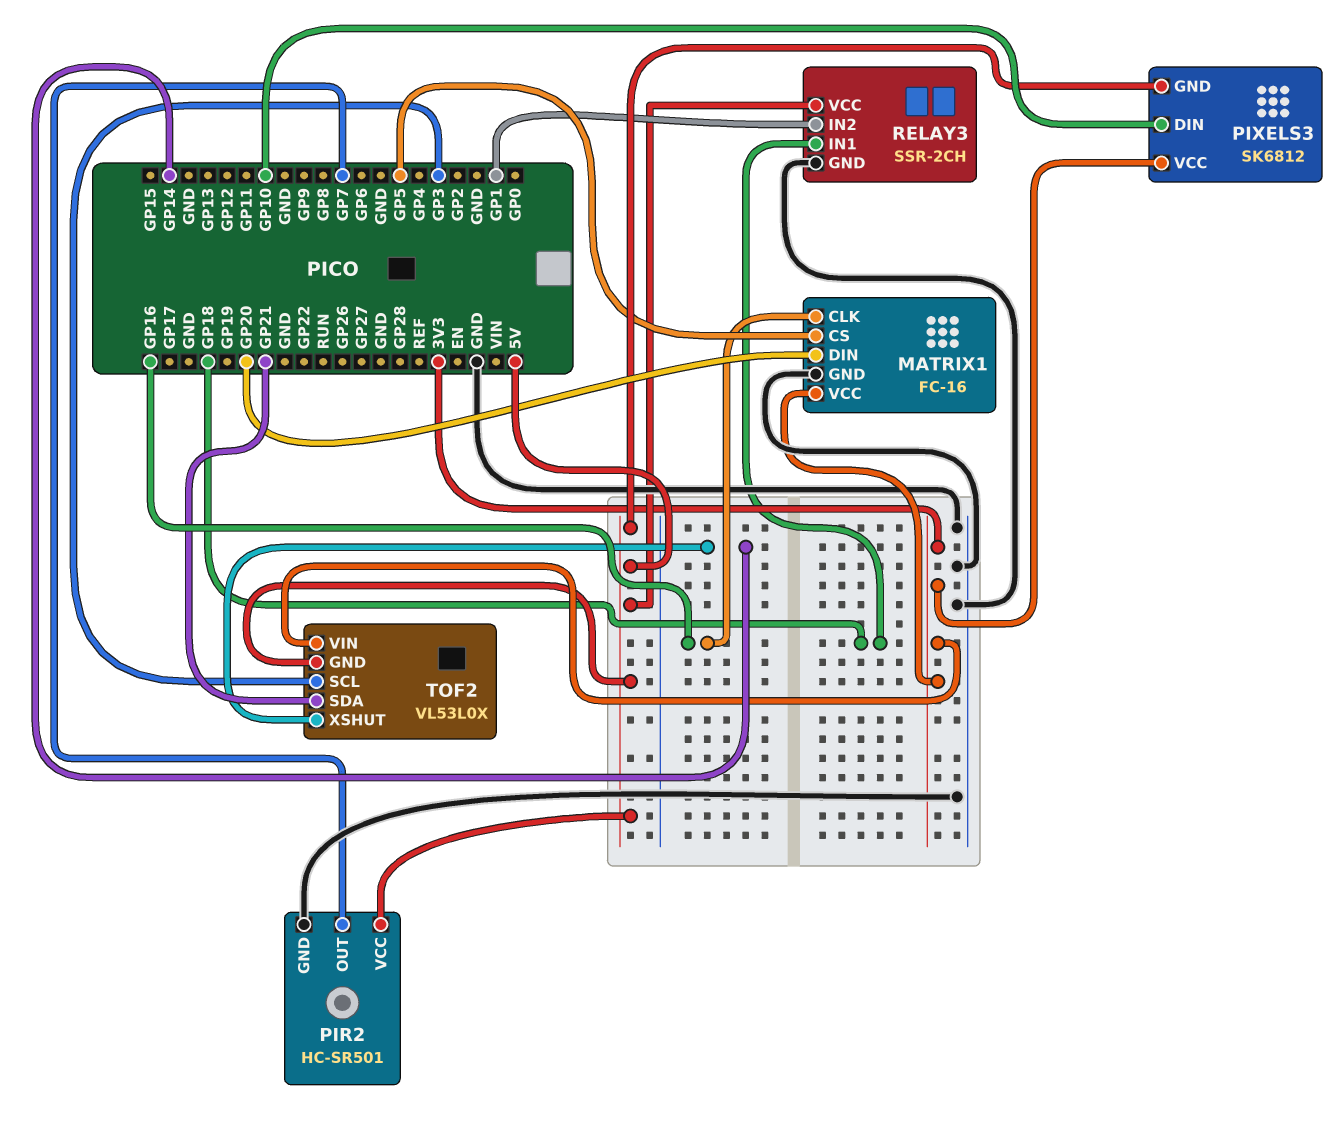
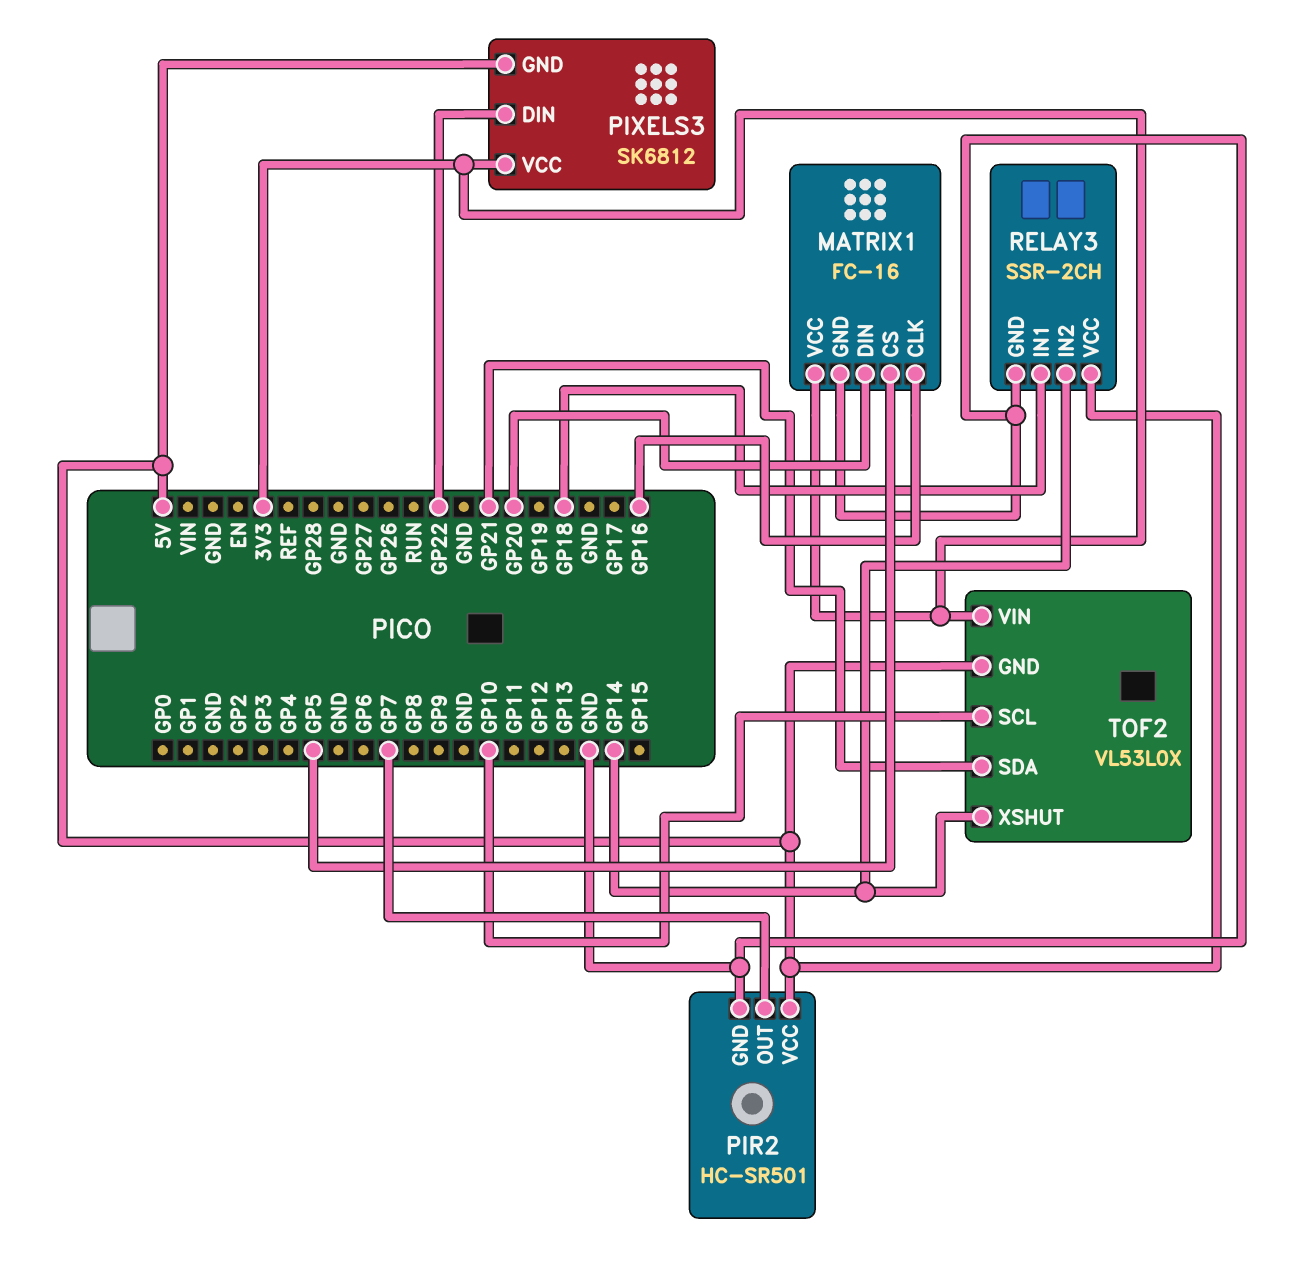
PIXELS3 pin DIN: GP10 -> GP22
RELAY3 pin IN2: GP1 -> GP14
TOF2 pin SCL: GP3 -> GP10

